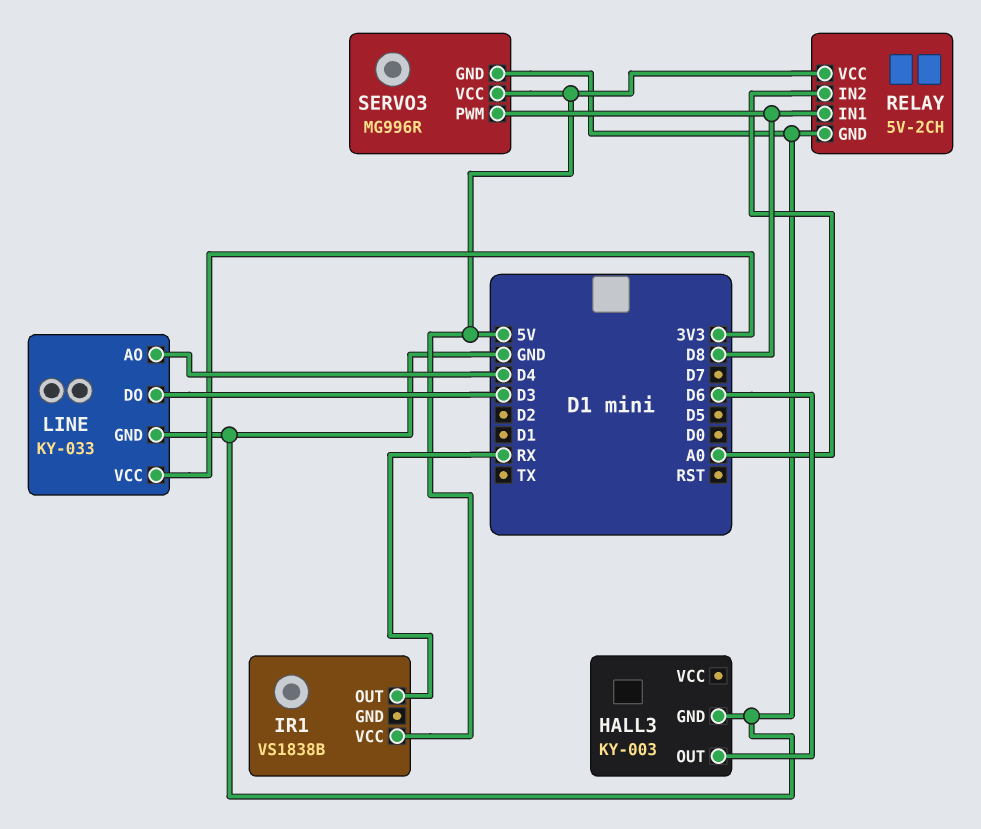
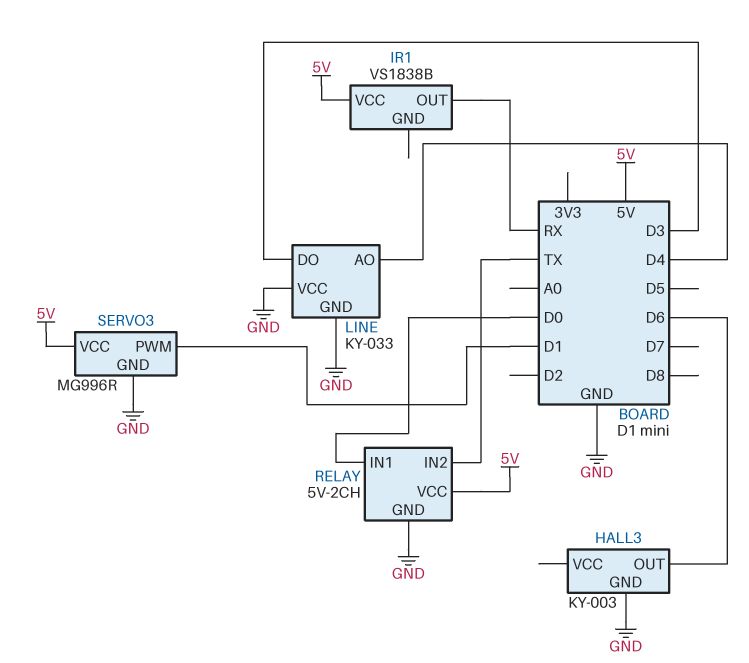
LINE pin VCC: 3V3 -> GND
RELAY pin IN1: D8 -> D0
RELAY pin IN2: A0 -> TX
SERVO3 pin PWM: D8 -> D1

